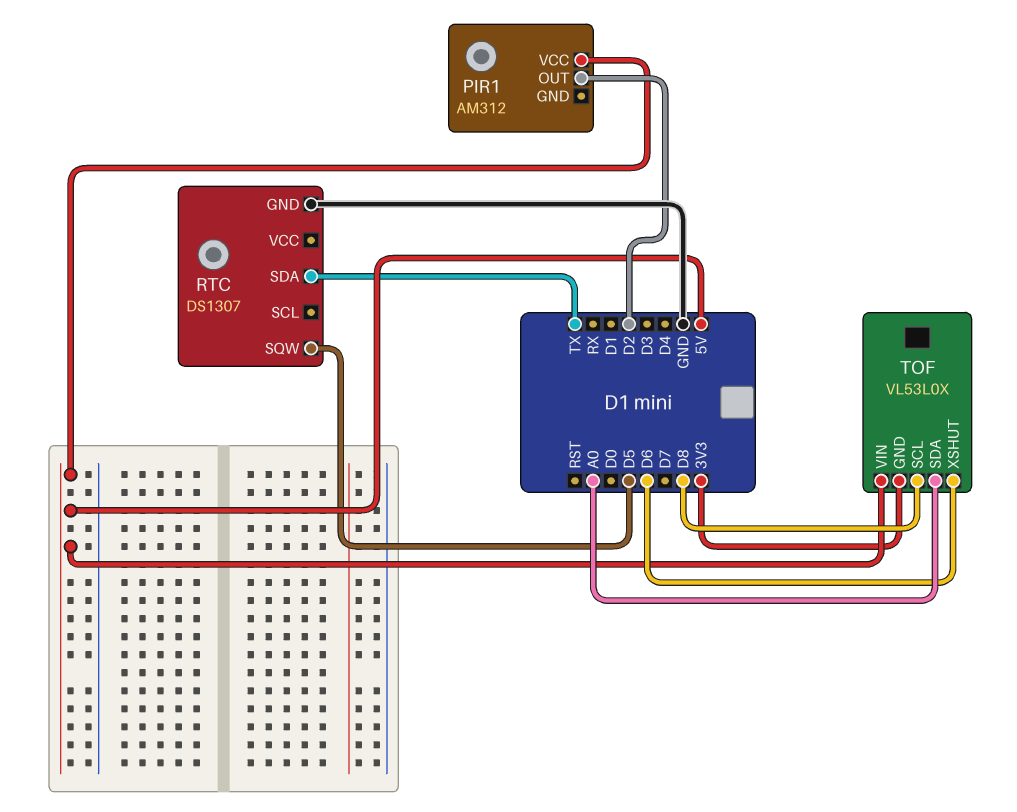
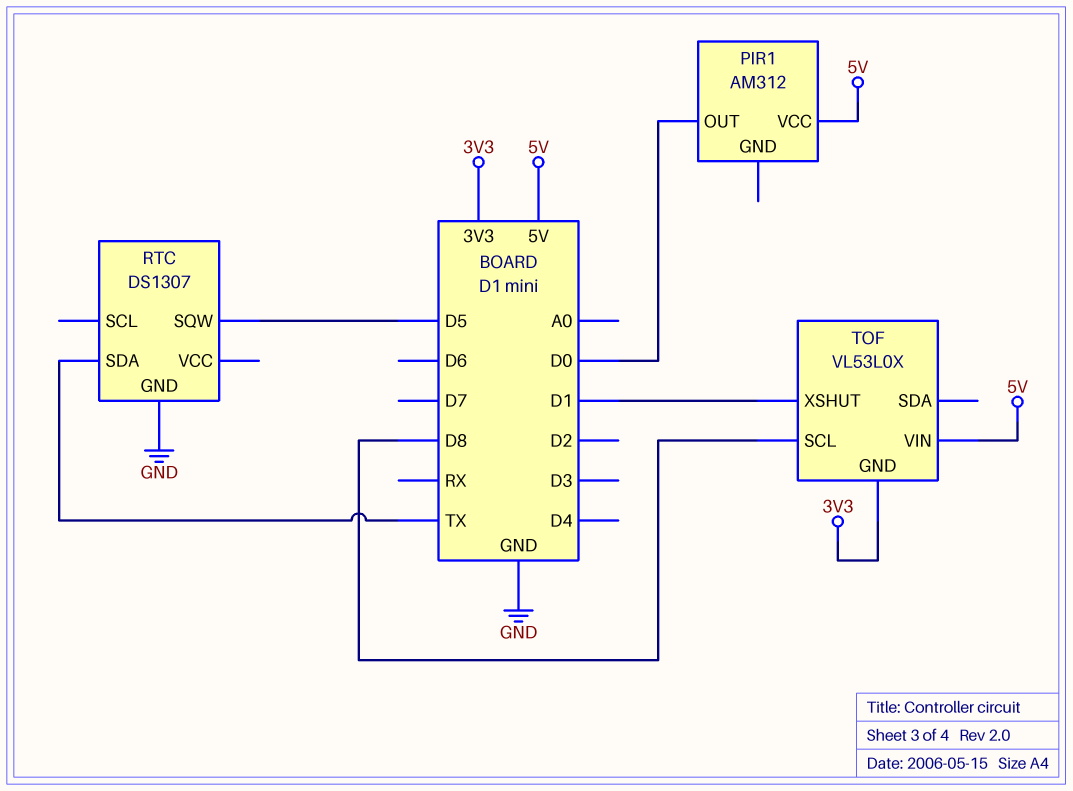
PIR1 pin OUT: D2 -> D0
TOF pin SDA: A0 -> none
TOF pin XSHUT: D6 -> D1

